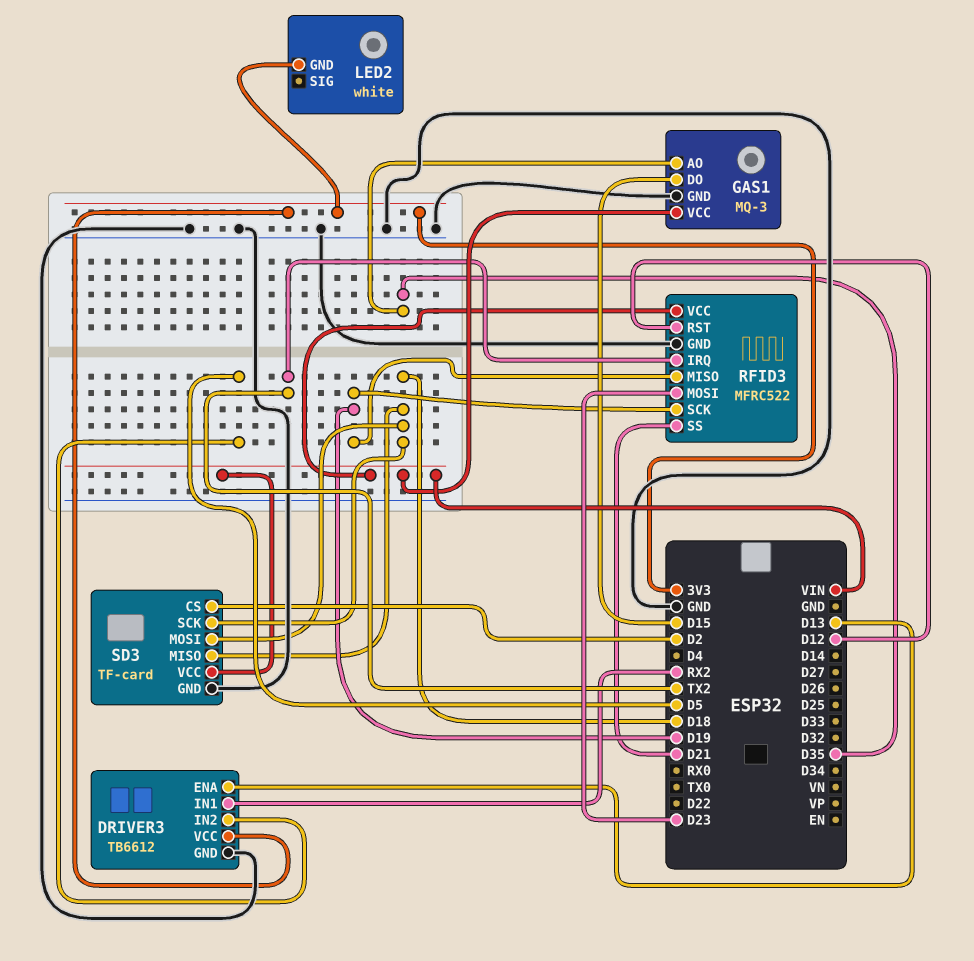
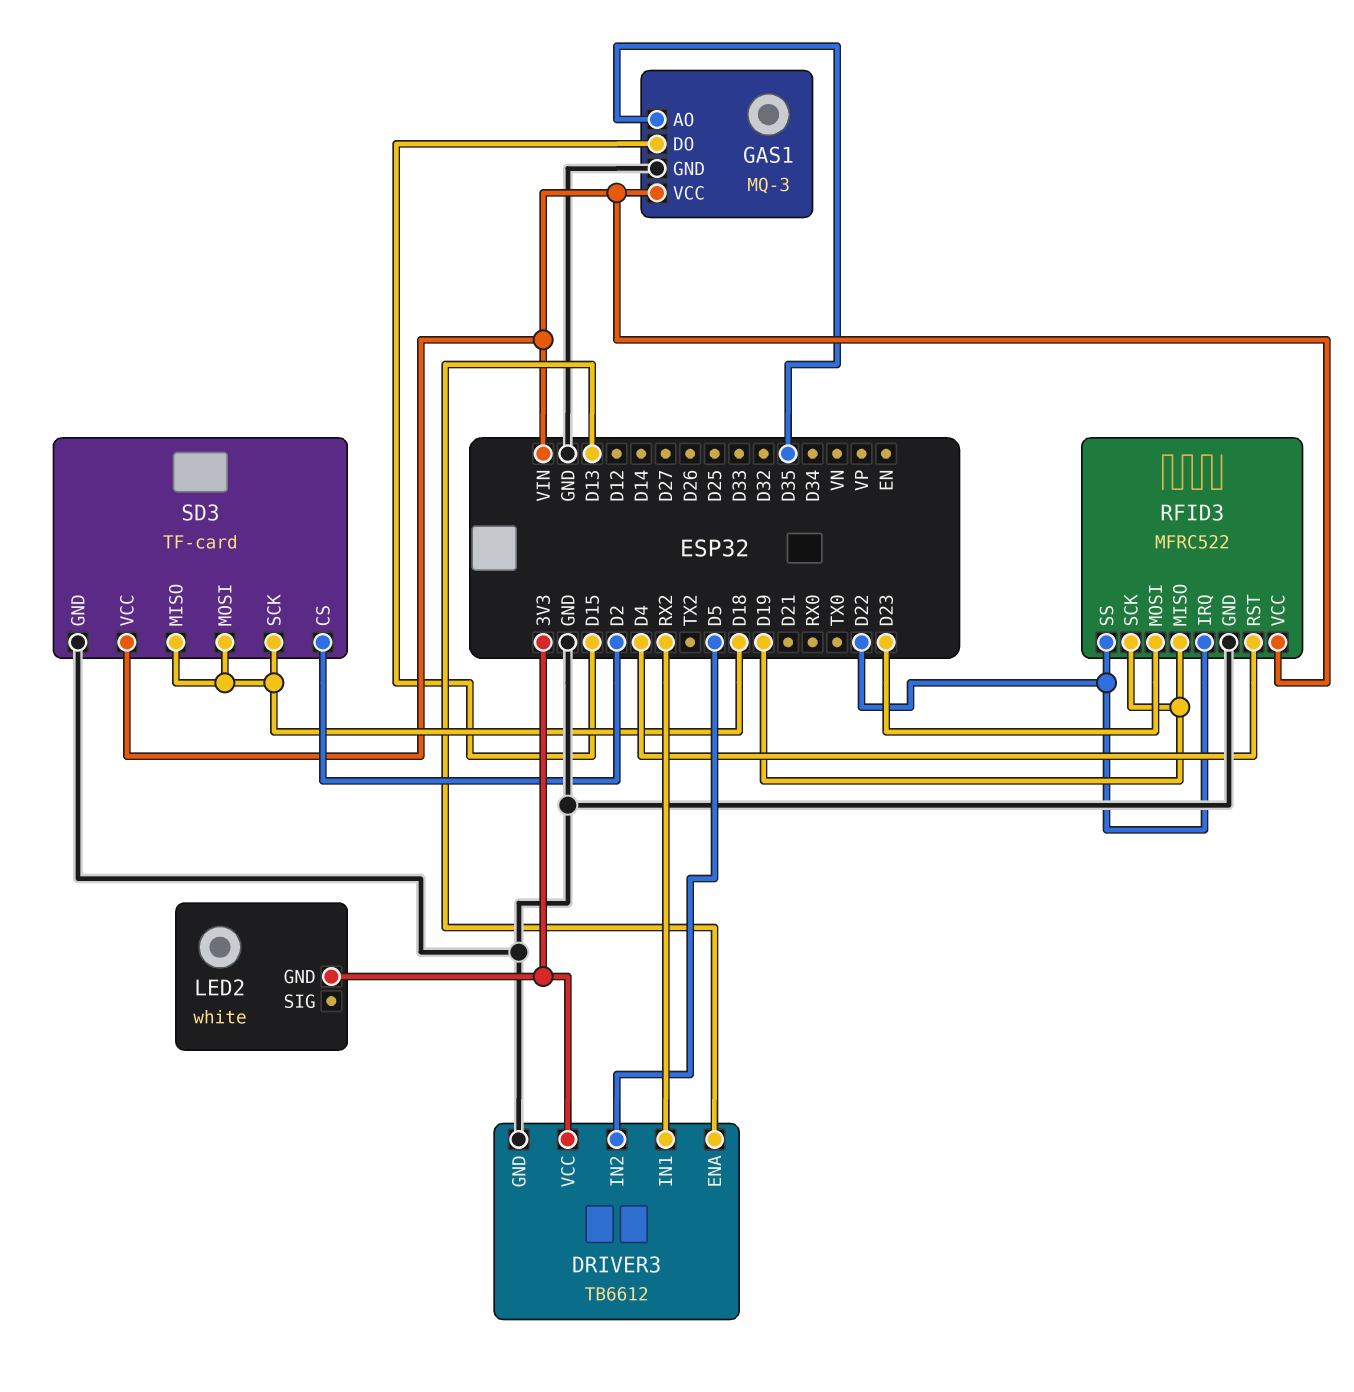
RFID3 pin IRQ: TX2 -> D22
RFID3 pin RST: D12 -> D4
RFID3 pin SS: D21 -> D22

